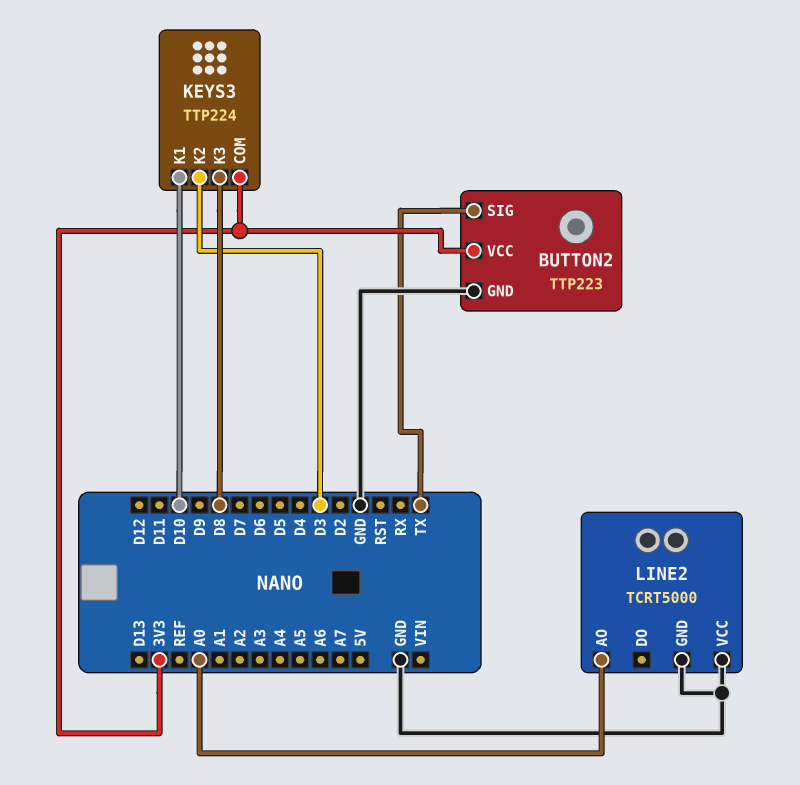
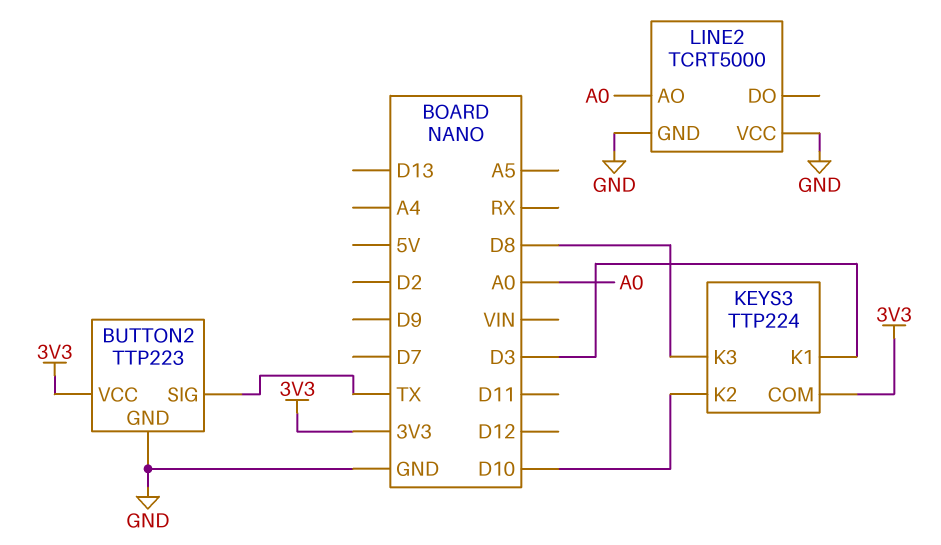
KEYS3 pin K1: D10 -> D3
KEYS3 pin K2: D3 -> D10

